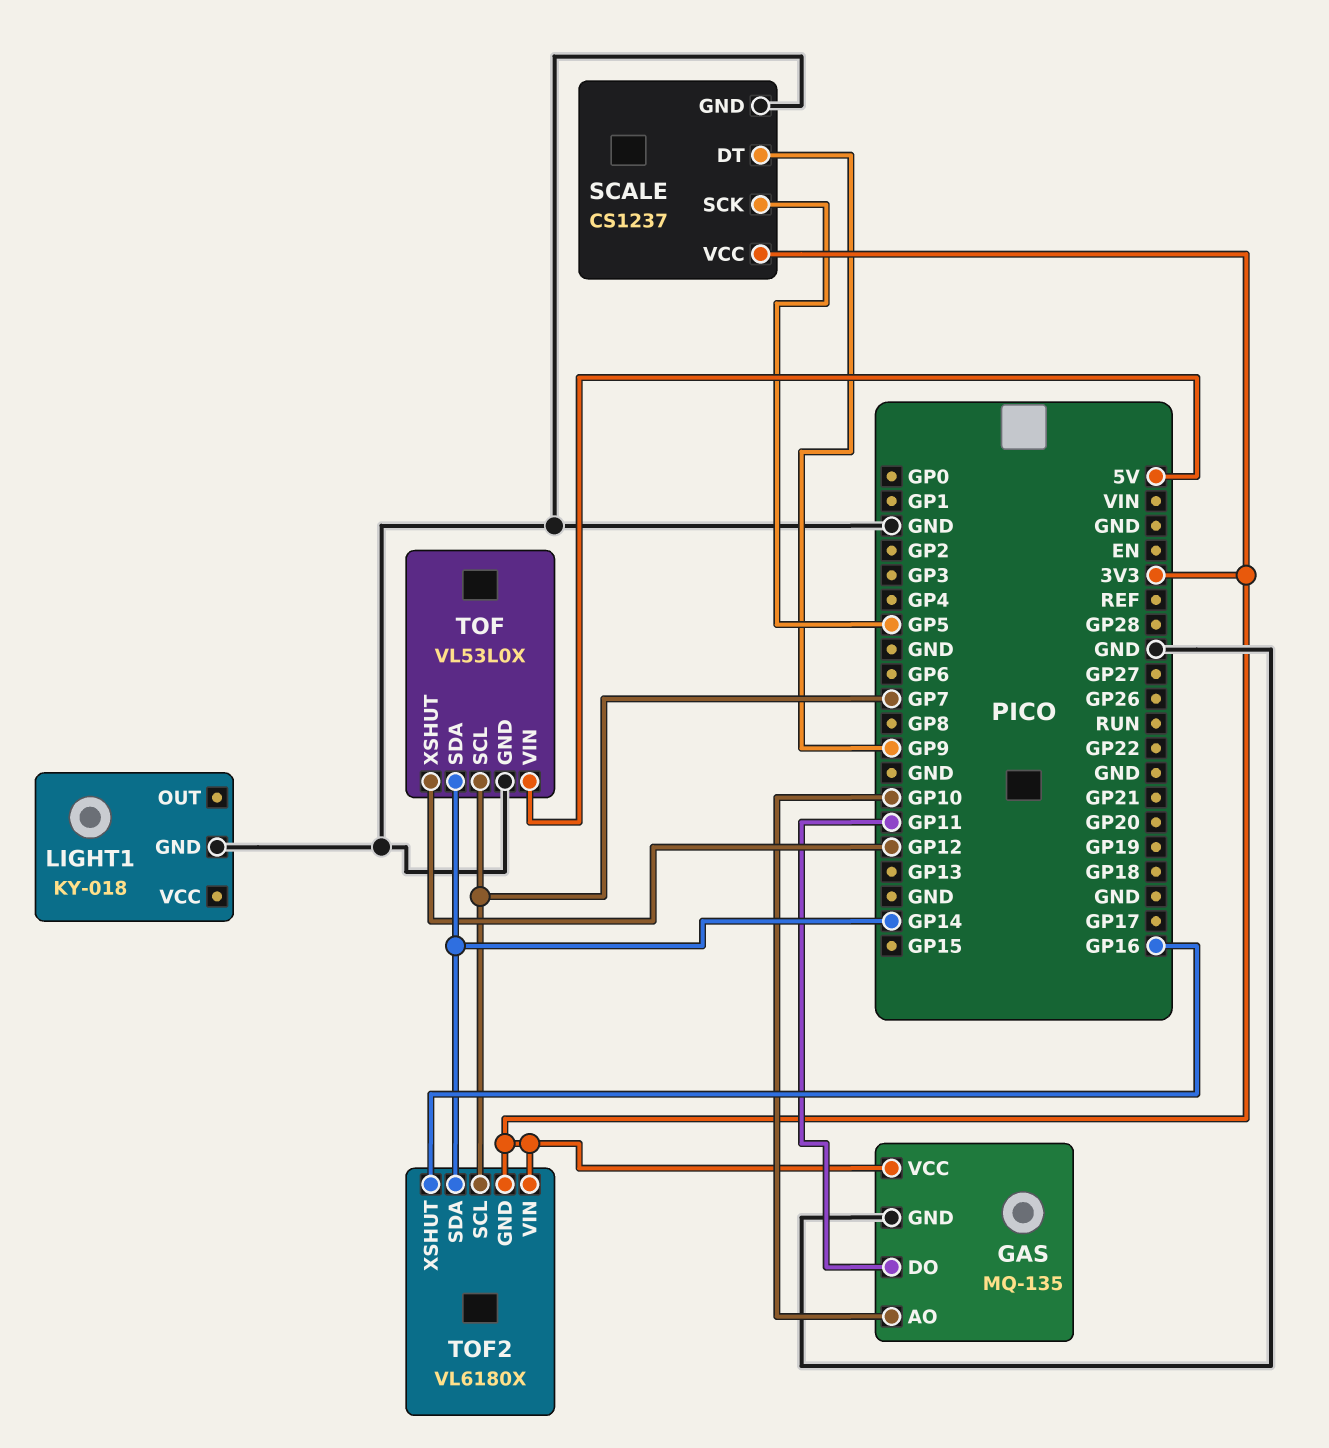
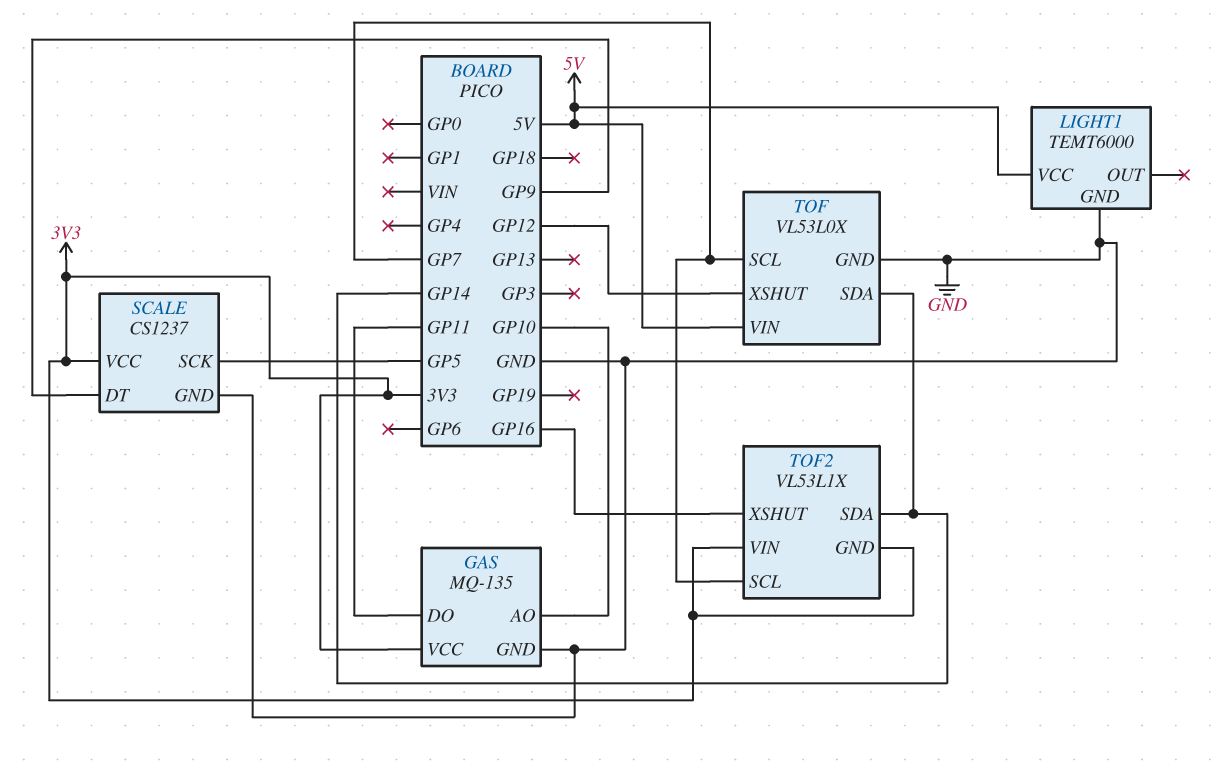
LIGHT1: KY-018 -> TEMT6000
LIGHT1 pin VCC: none -> 5V
TOF2: VL6180X -> VL53L1X

